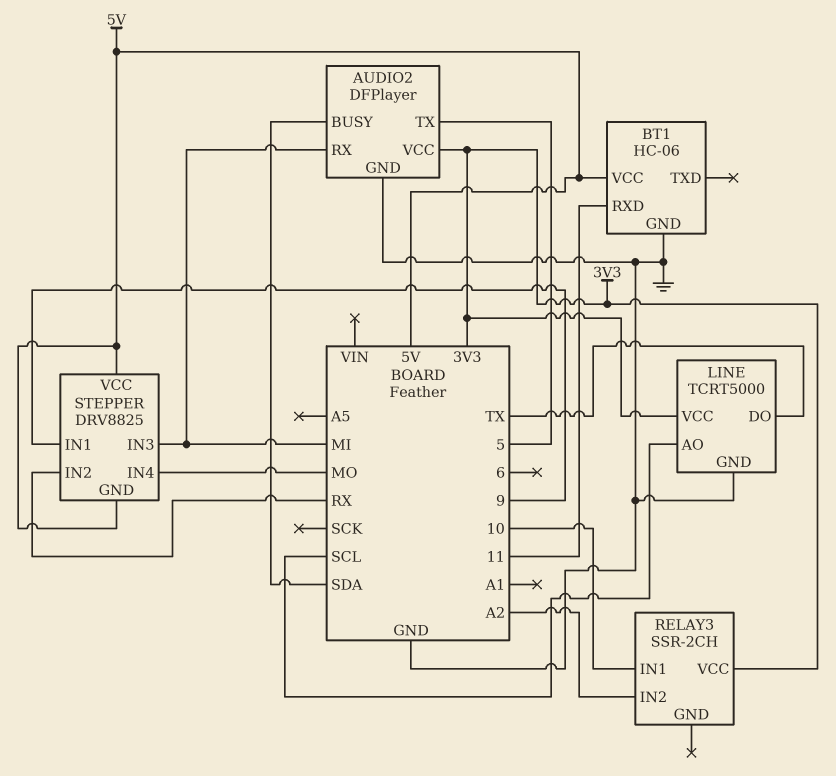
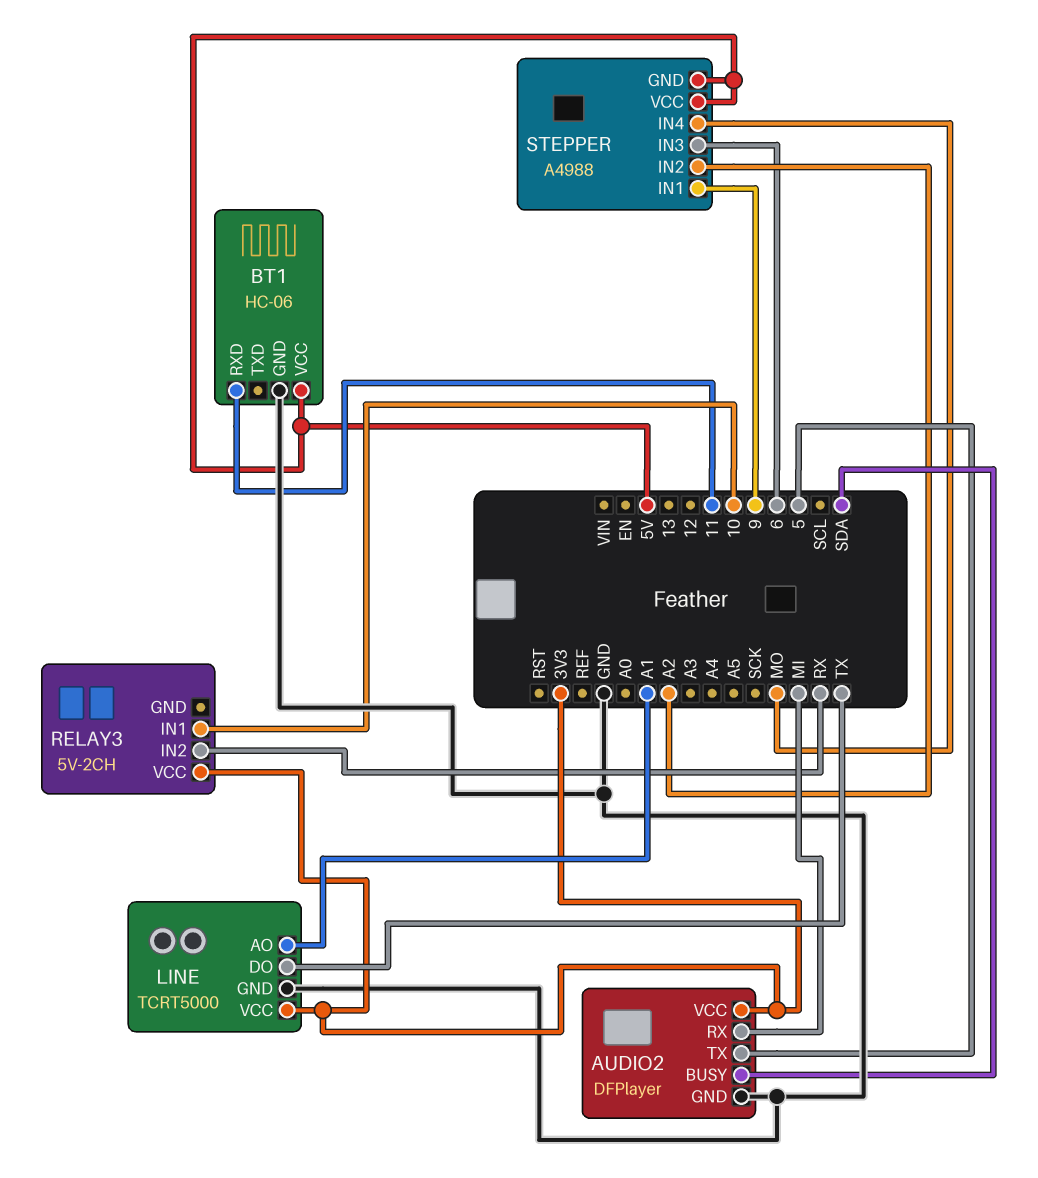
LINE pin AO: SCL -> A1
RELAY3: SSR-2CH -> 5V-2CH
RELAY3 pin IN2: A2 -> RX
STEPPER: DRV8825 -> A4988
STEPPER pin IN2: RX -> A2
STEPPER pin IN3: MI -> 6

